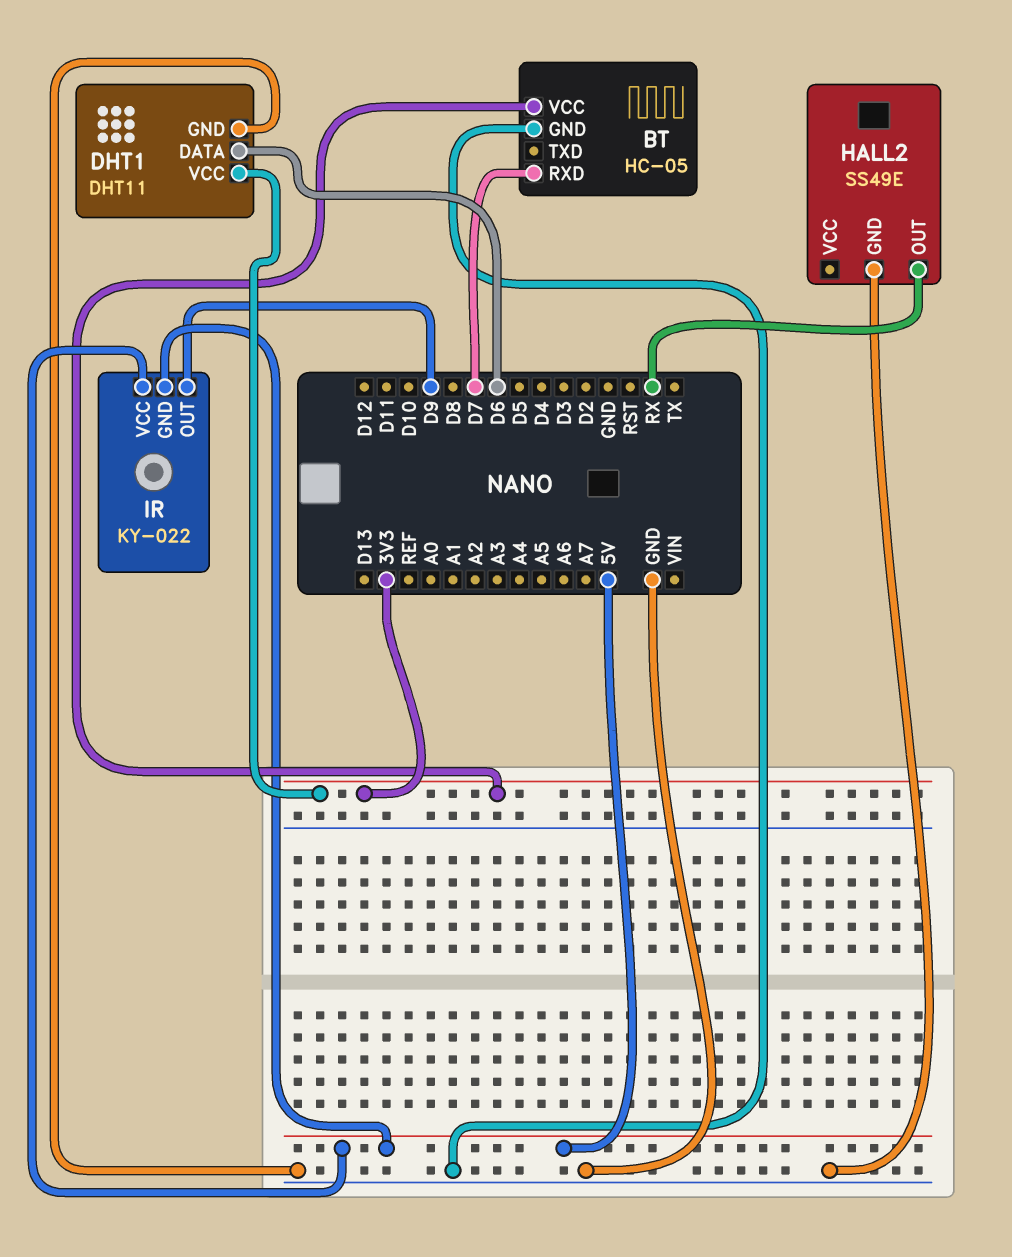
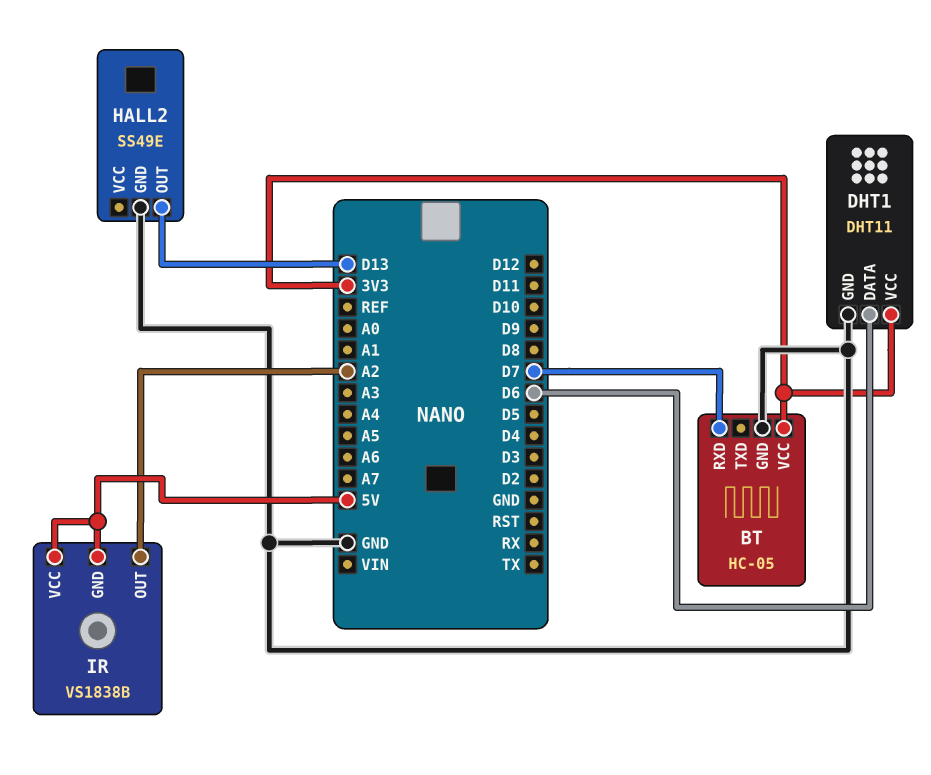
HALL2 pin OUT: RX -> D13
IR: KY-022 -> VS1838B
IR pin OUT: D9 -> A2

